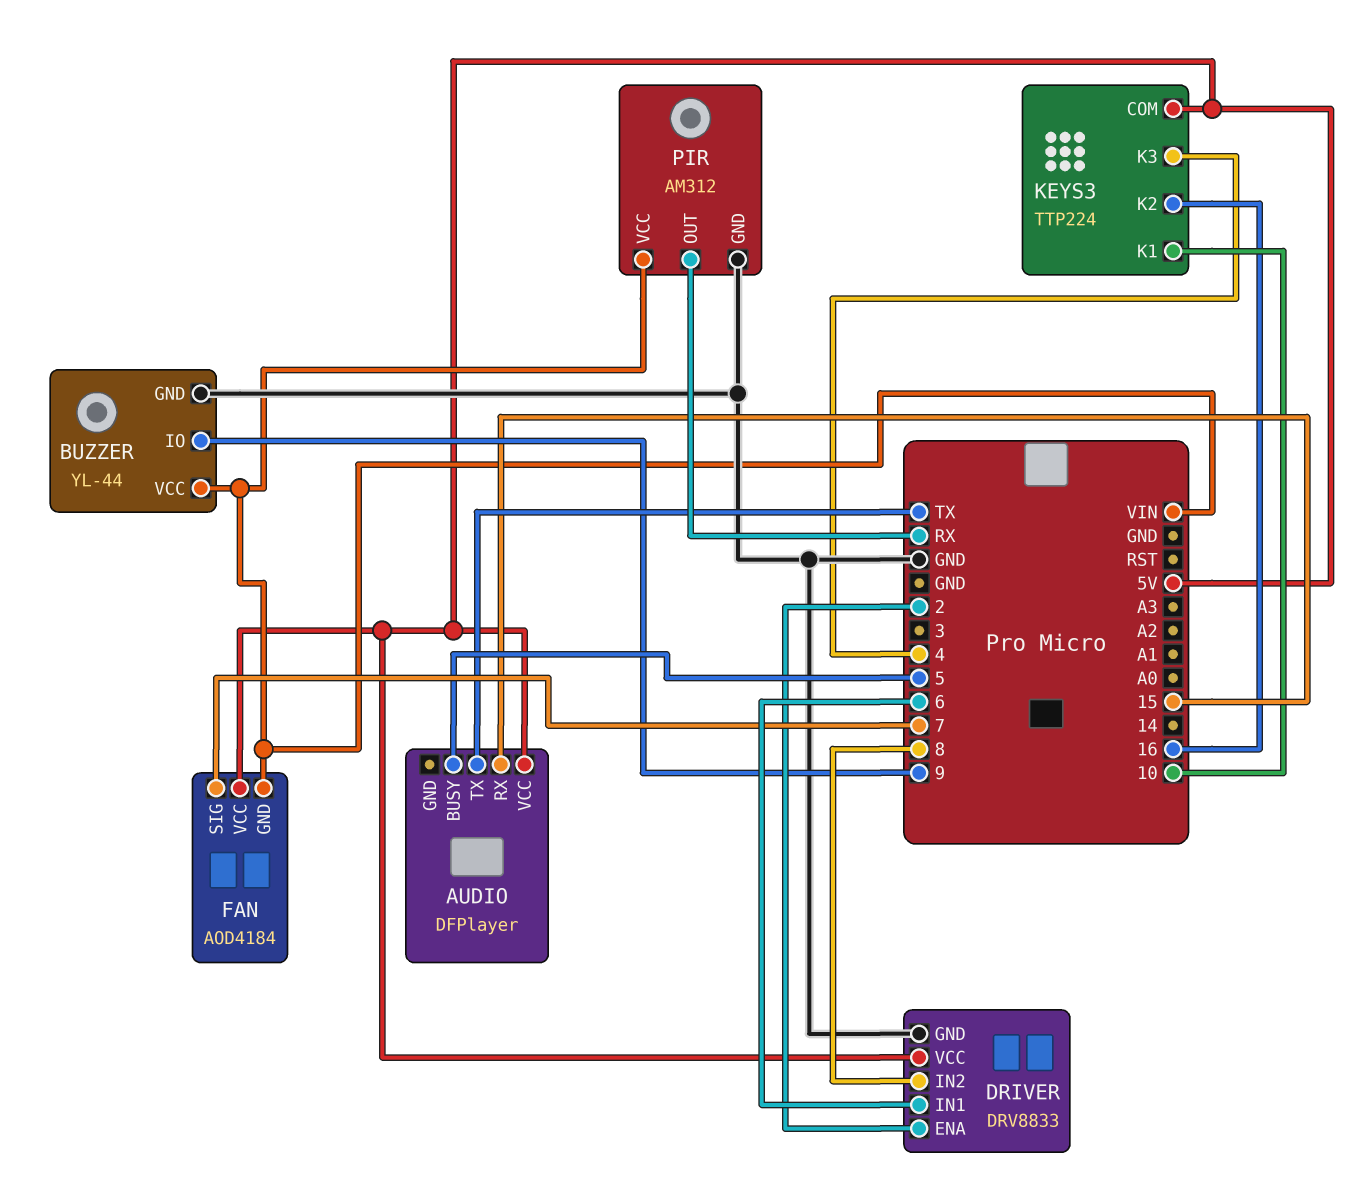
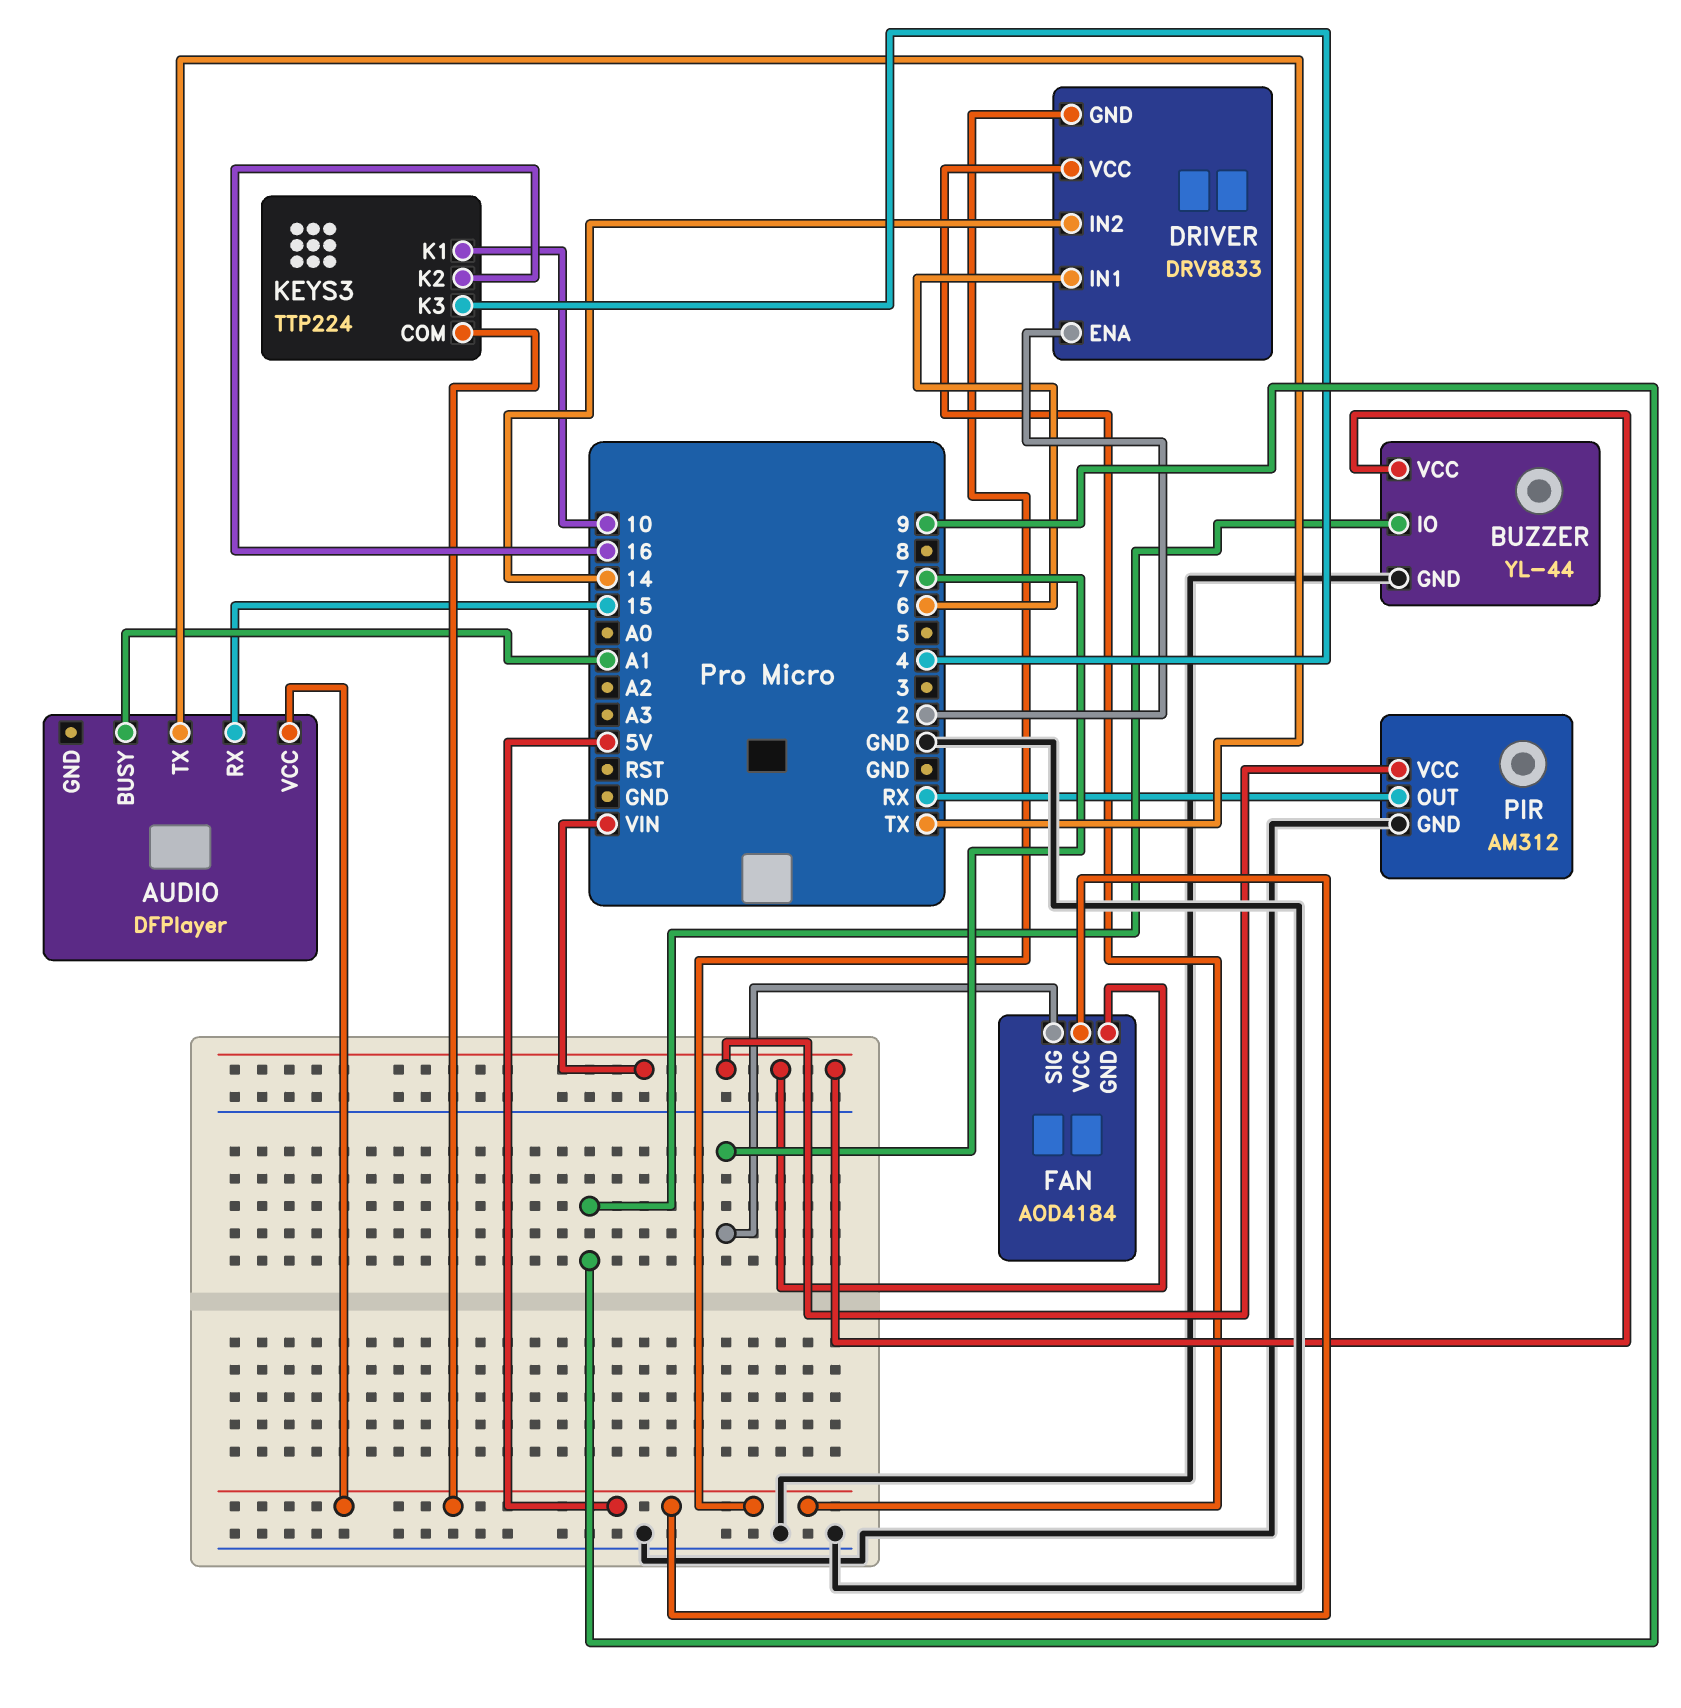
AUDIO pin BUSY: 5 -> A1
DRIVER pin GND: GND -> 5V
DRIVER pin IN2: 8 -> 14

